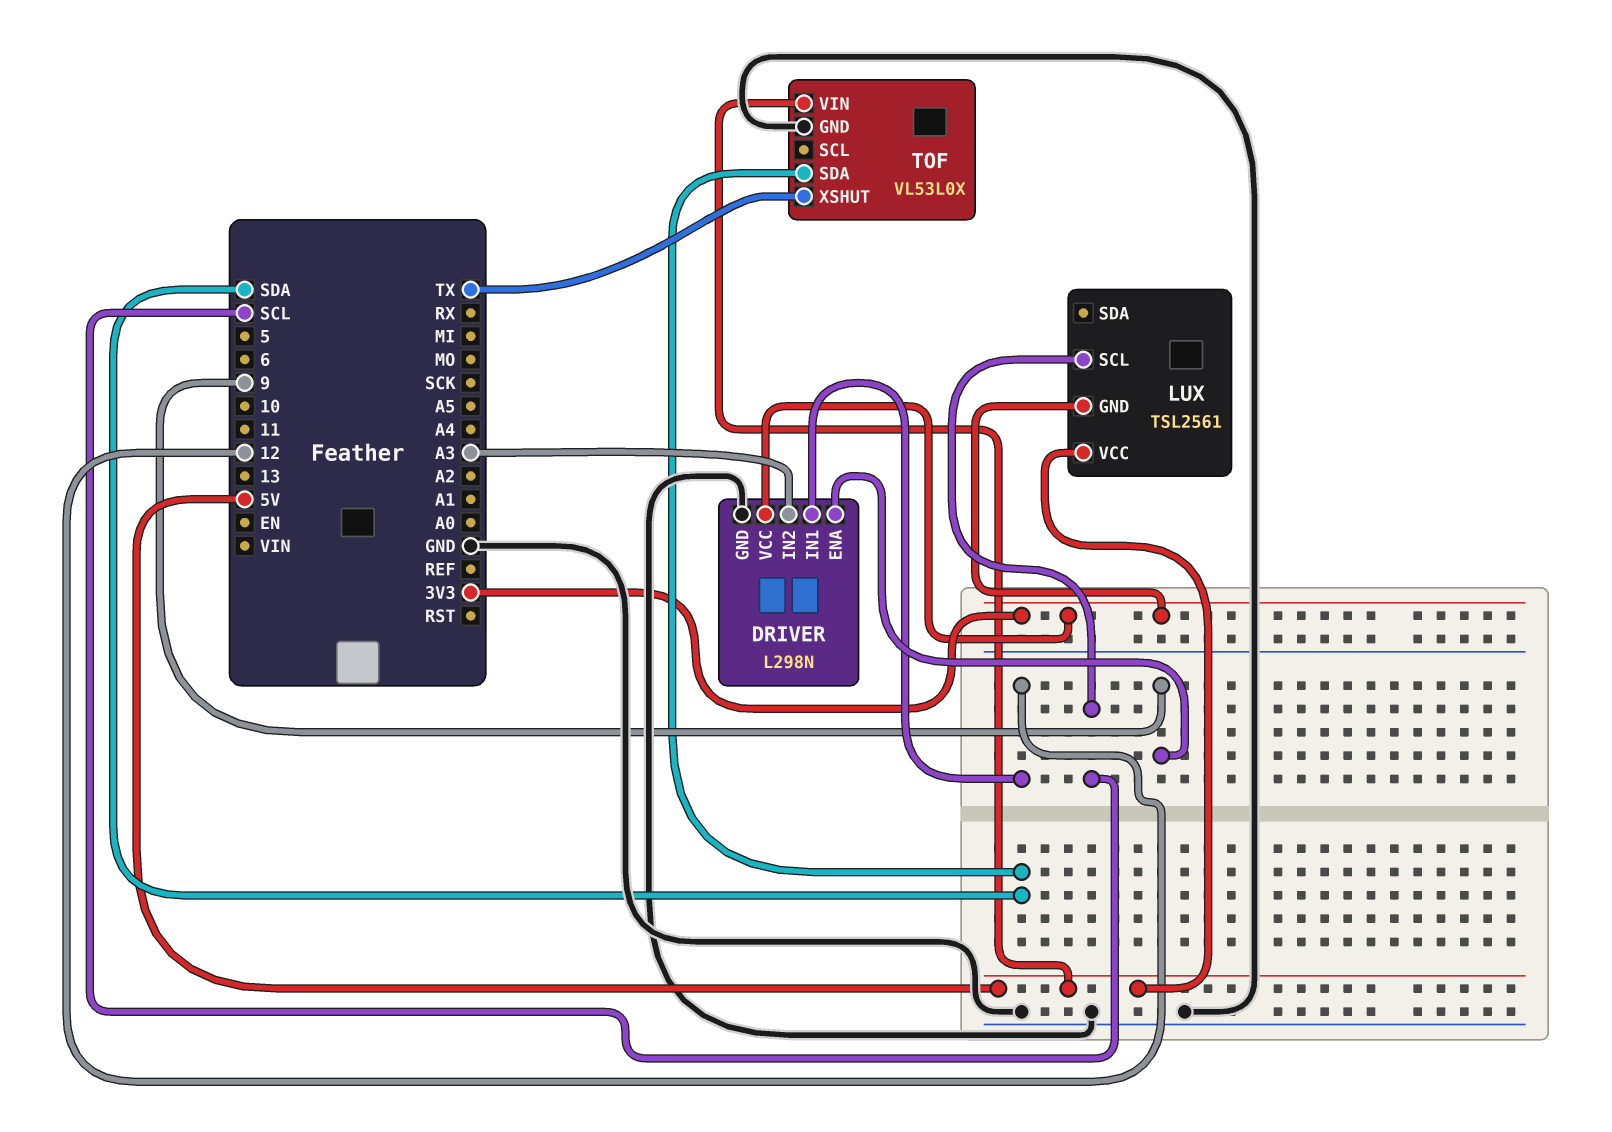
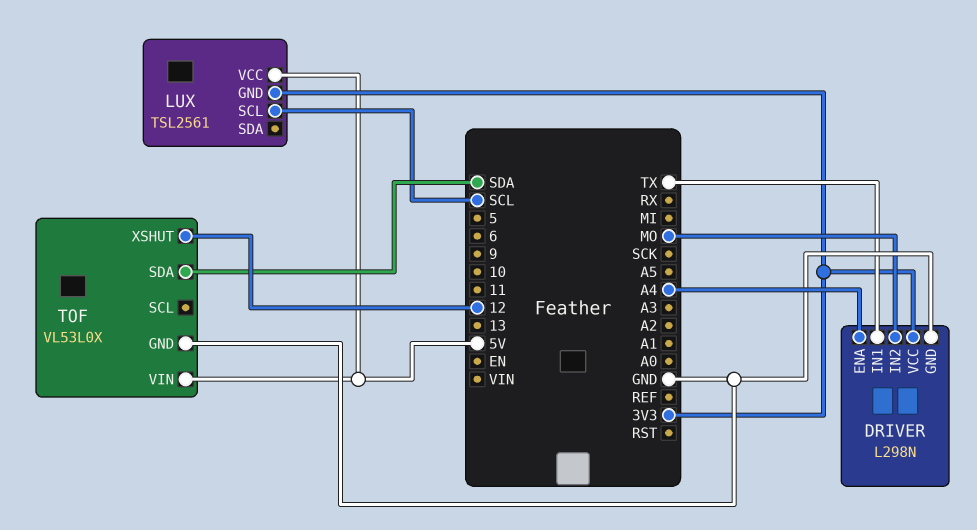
DRIVER pin ENA: 9 -> A4
DRIVER pin IN1: 12 -> TX
DRIVER pin IN2: A3 -> MO
TOF pin XSHUT: TX -> 12

